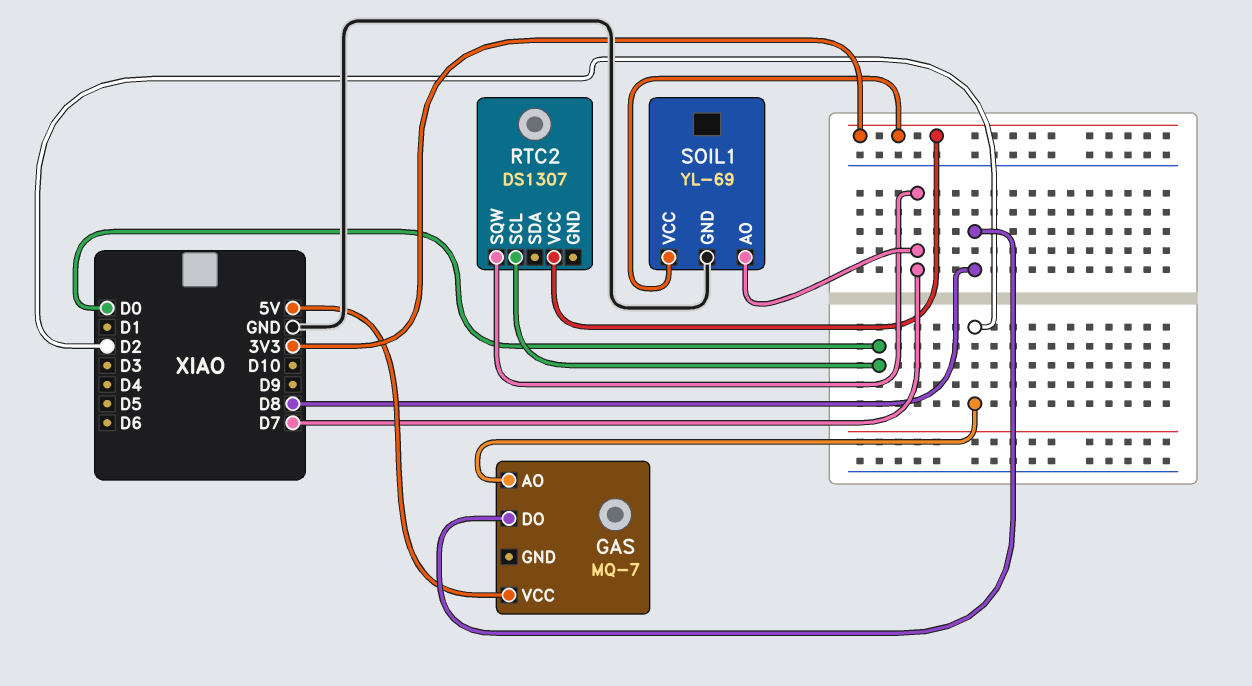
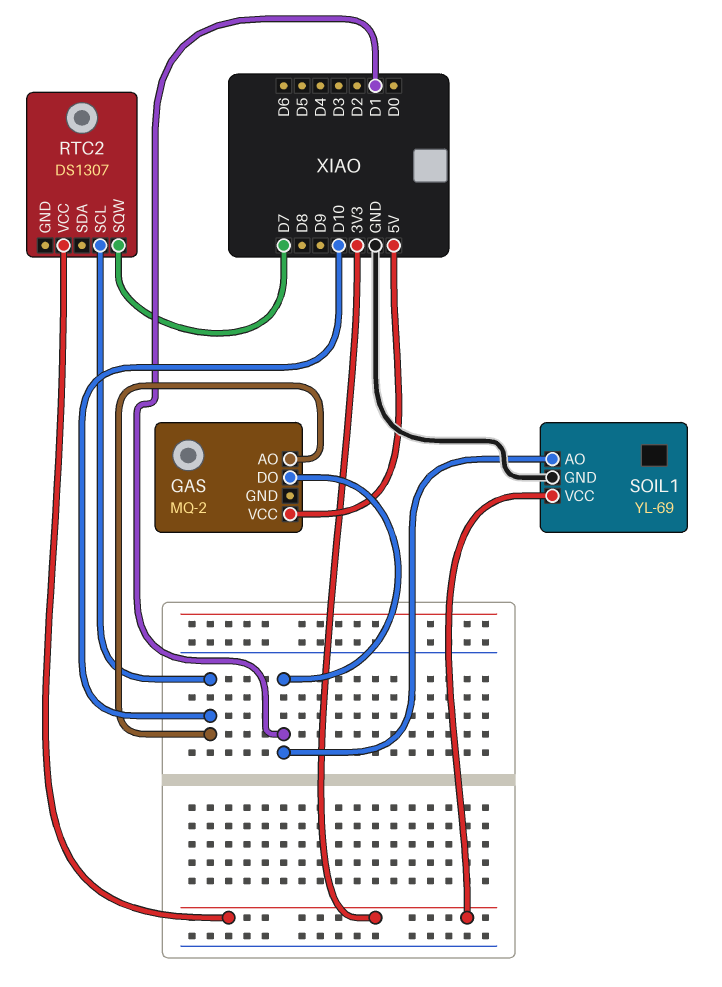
GAS: MQ-7 -> MQ-2
GAS pin AO: D2 -> D10
GAS pin DO: D8 -> D1
RTC2 pin SCL: D0 -> D10
SOIL1 pin AO: D7 -> D1

